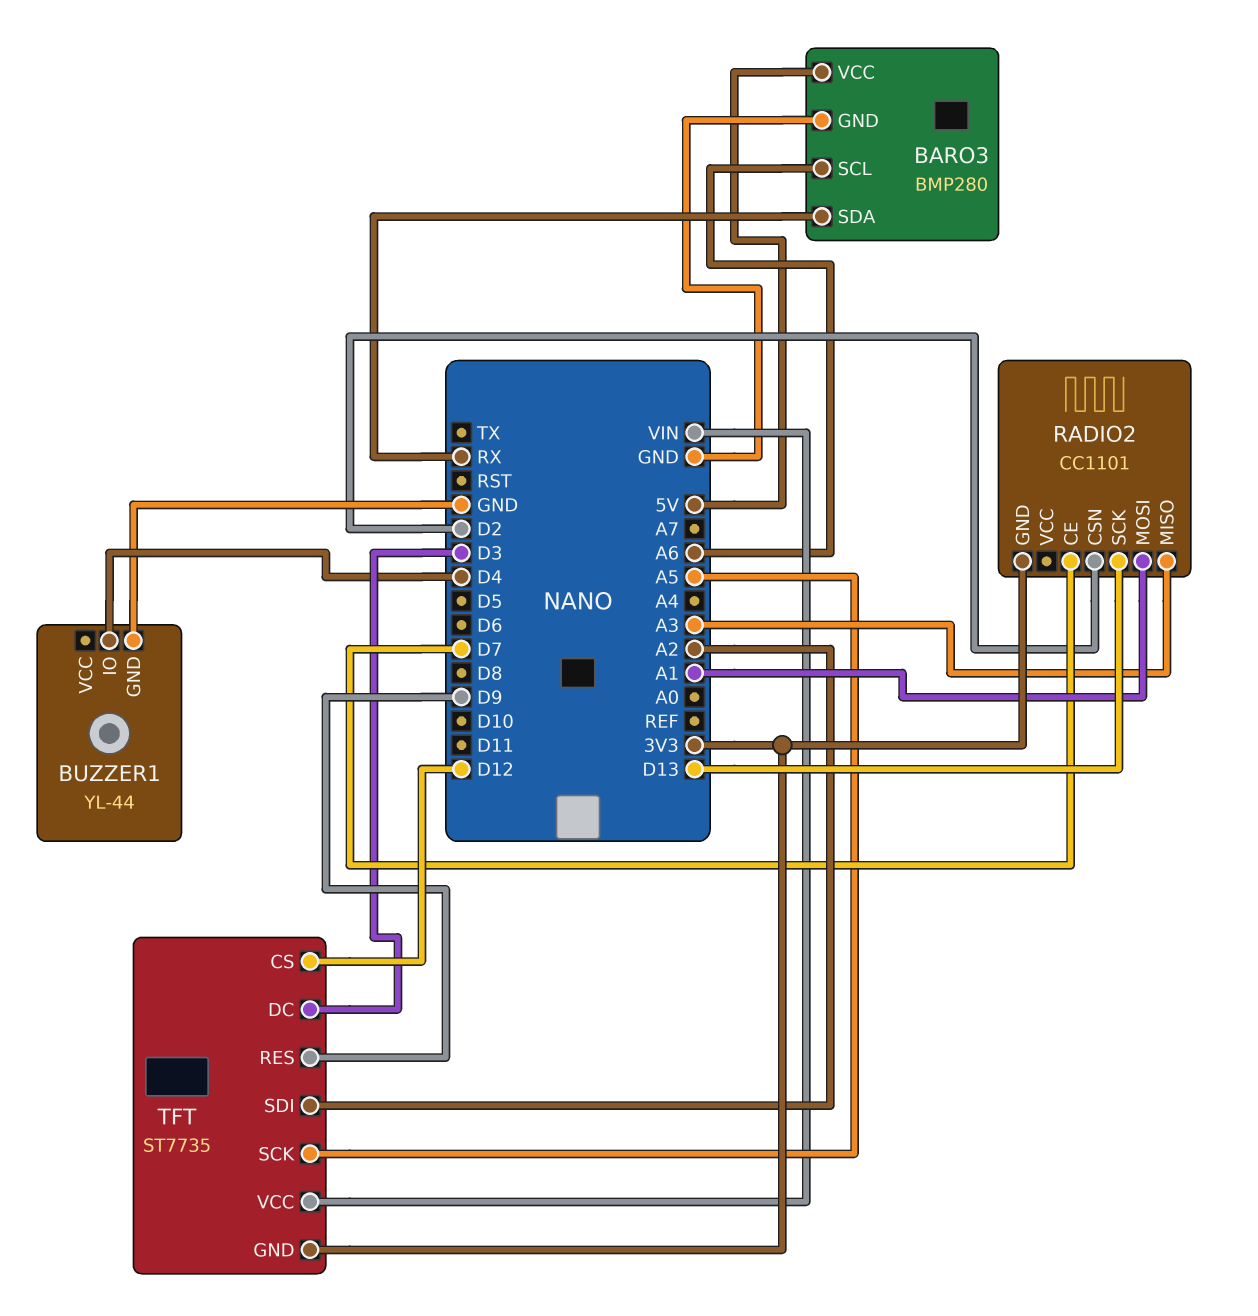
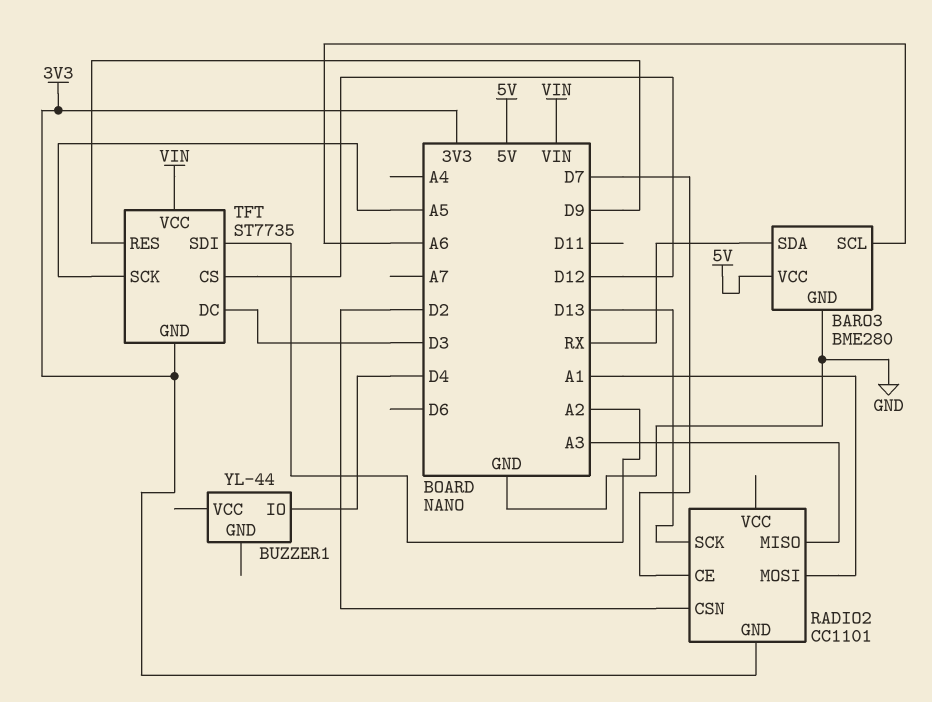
BARO3: BMP280 -> BME280
BUZZER1 pin GND: GND -> none

